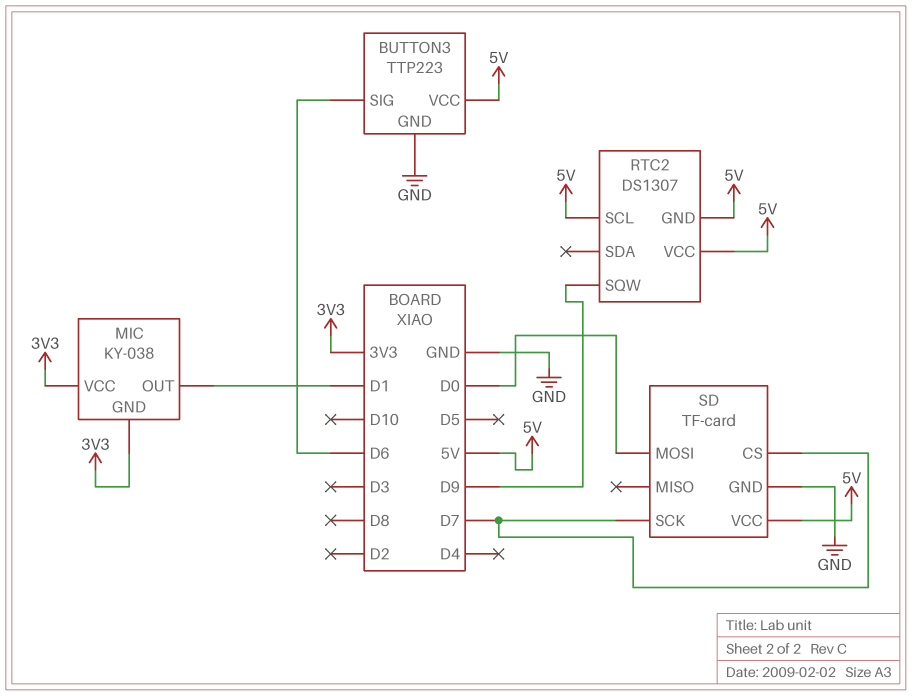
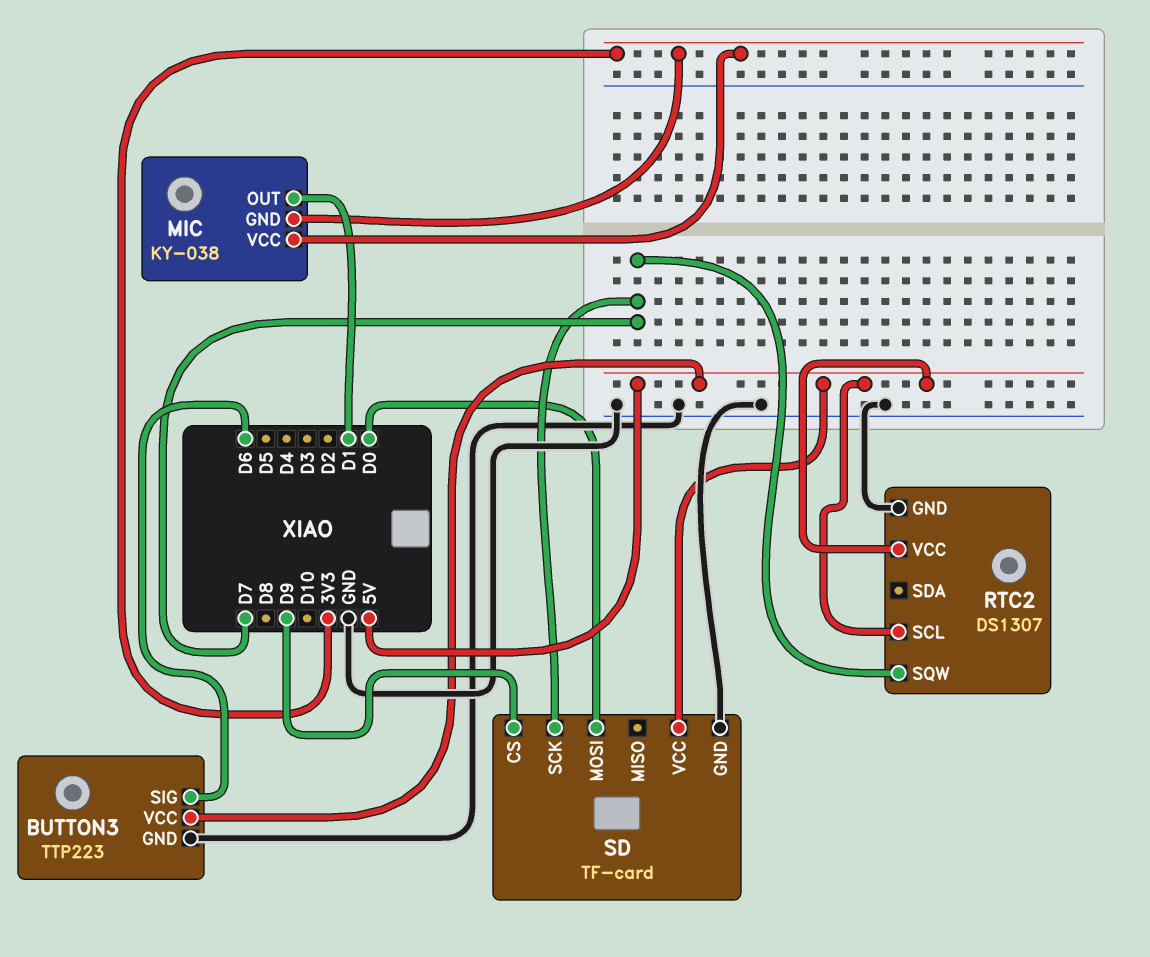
RTC2 pin GND: 5V -> GND
RTC2 pin SQW: D9 -> D7
SD pin CS: D7 -> D9

